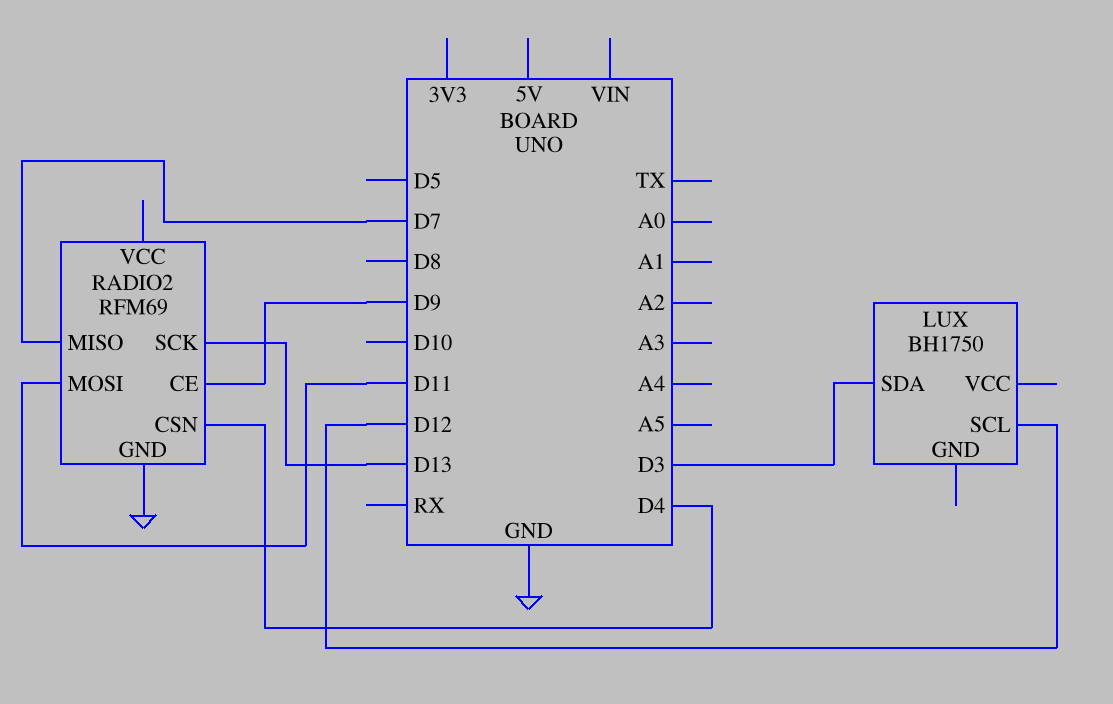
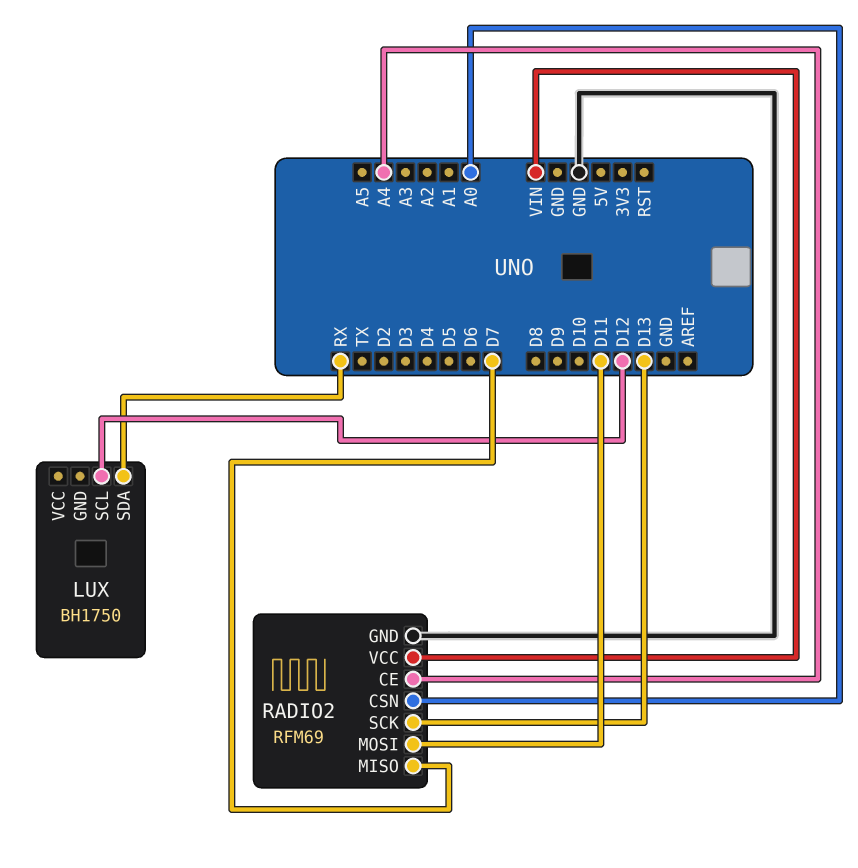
LUX pin SDA: D3 -> RX
RADIO2 pin CE: D9 -> A4
RADIO2 pin CSN: D4 -> A0
RADIO2 pin VCC: none -> VIN

